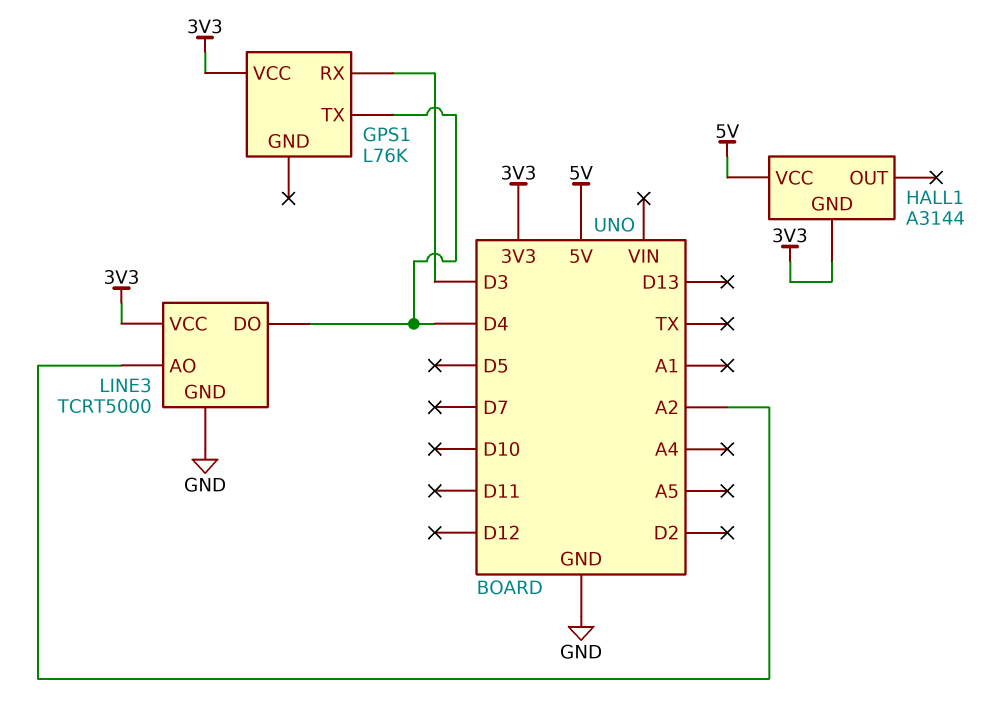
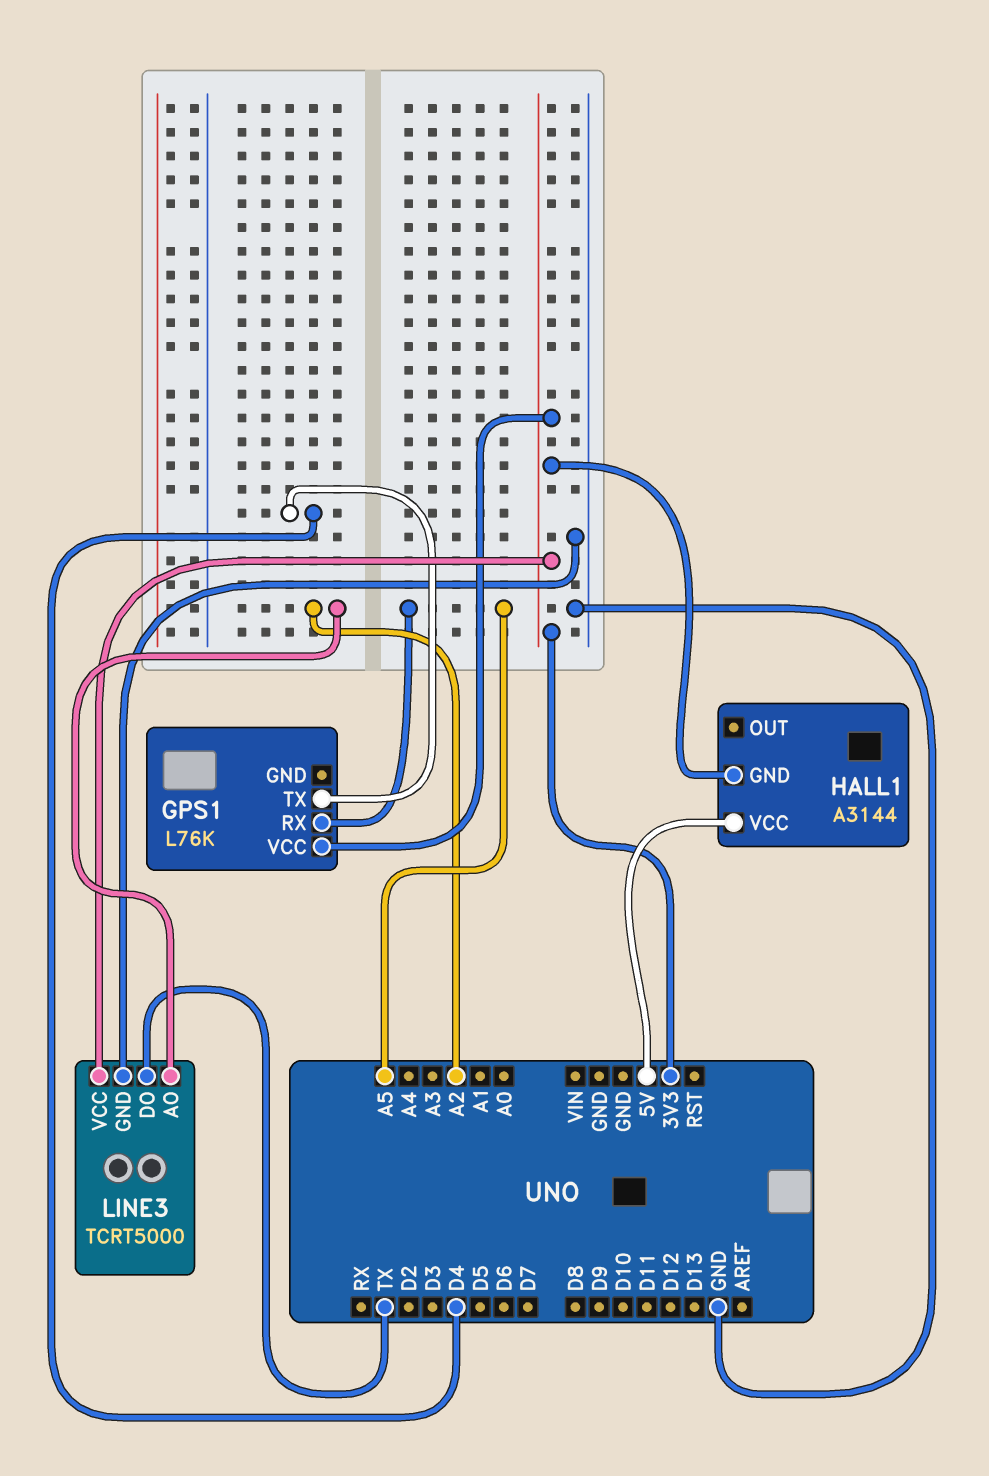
GPS1 pin RX: D3 -> A5
LINE3 pin DO: D4 -> TX

